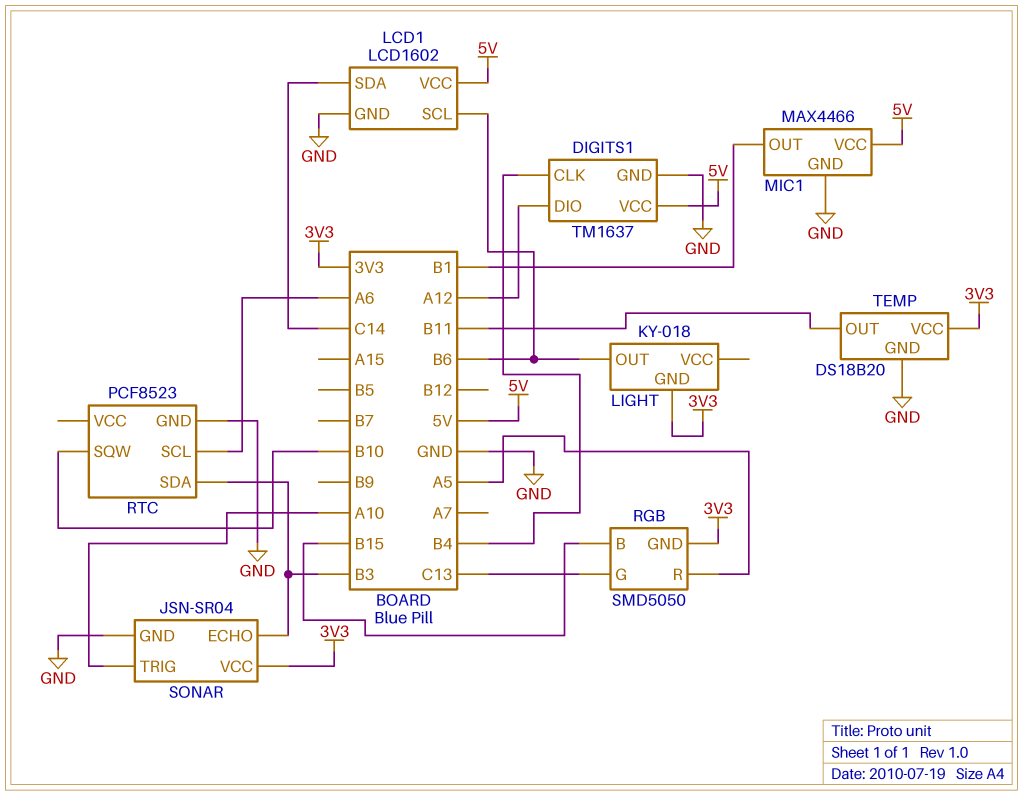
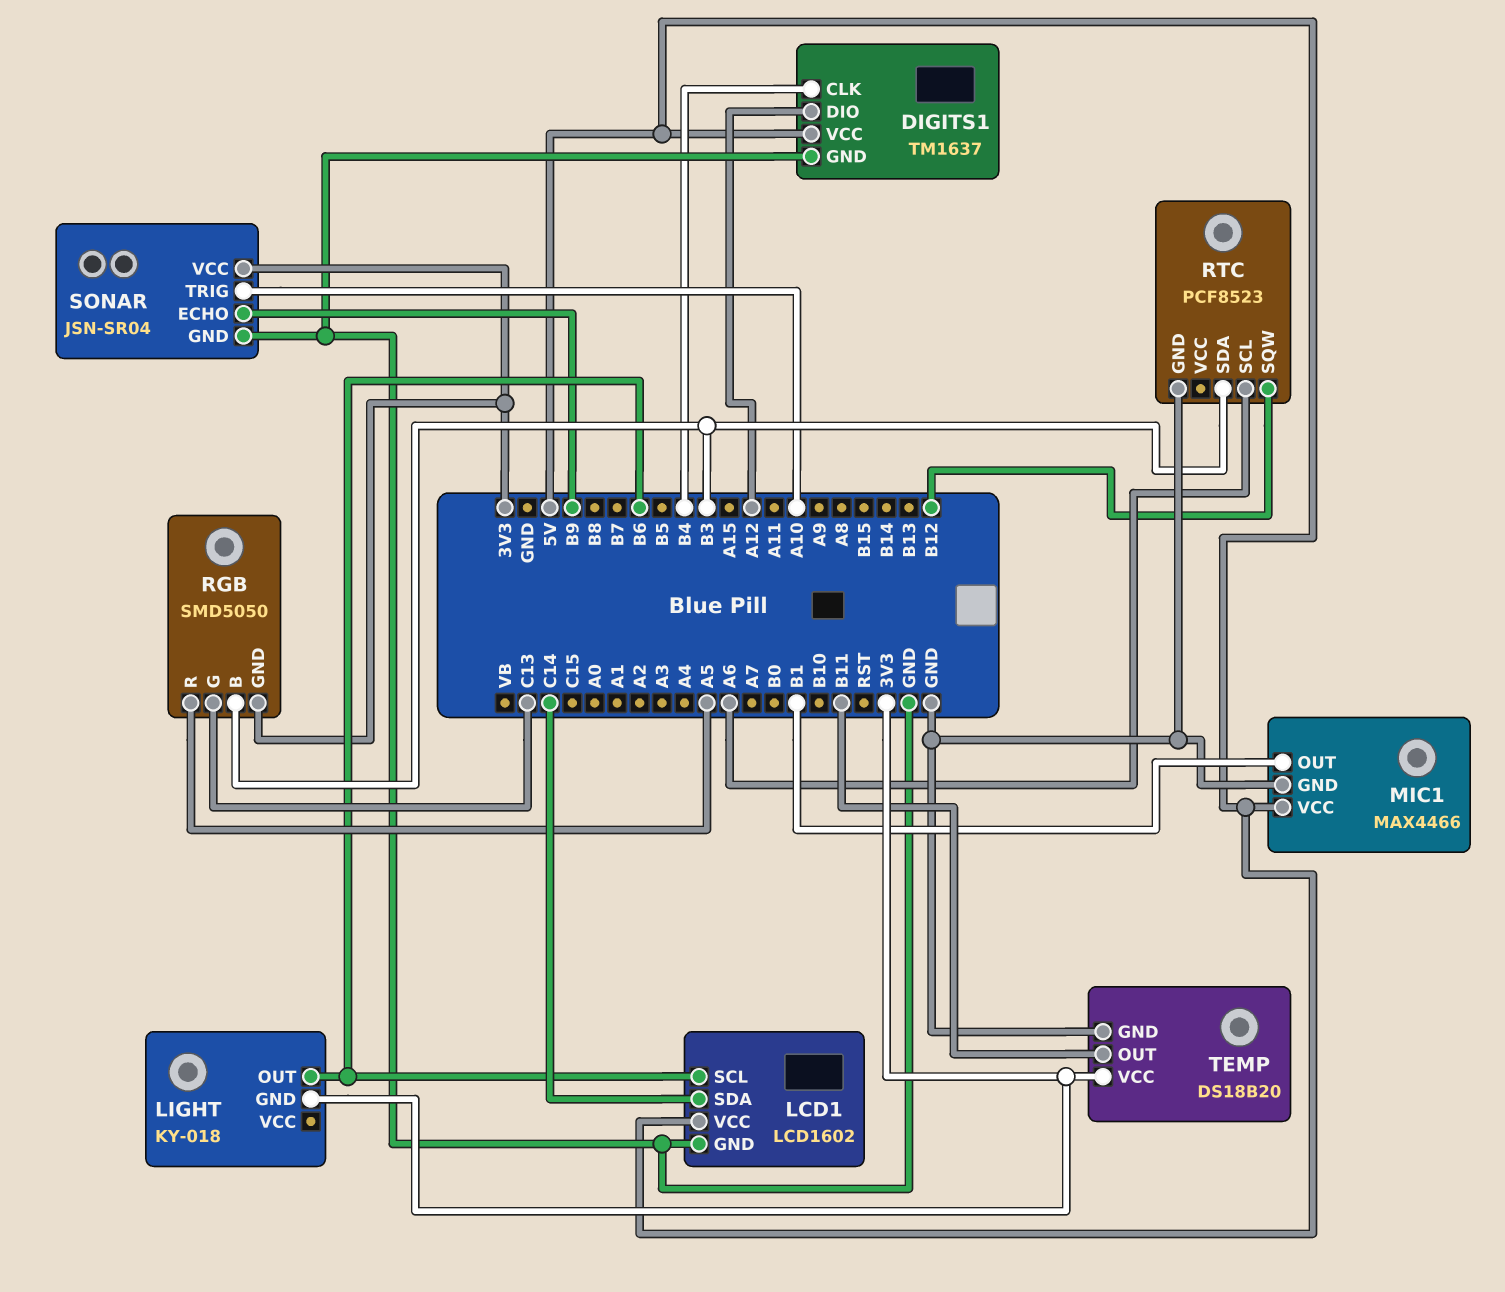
RGB pin B: B15 -> B3
RTC pin SQW: B10 -> B12
SONAR pin ECHO: B3 -> B9

